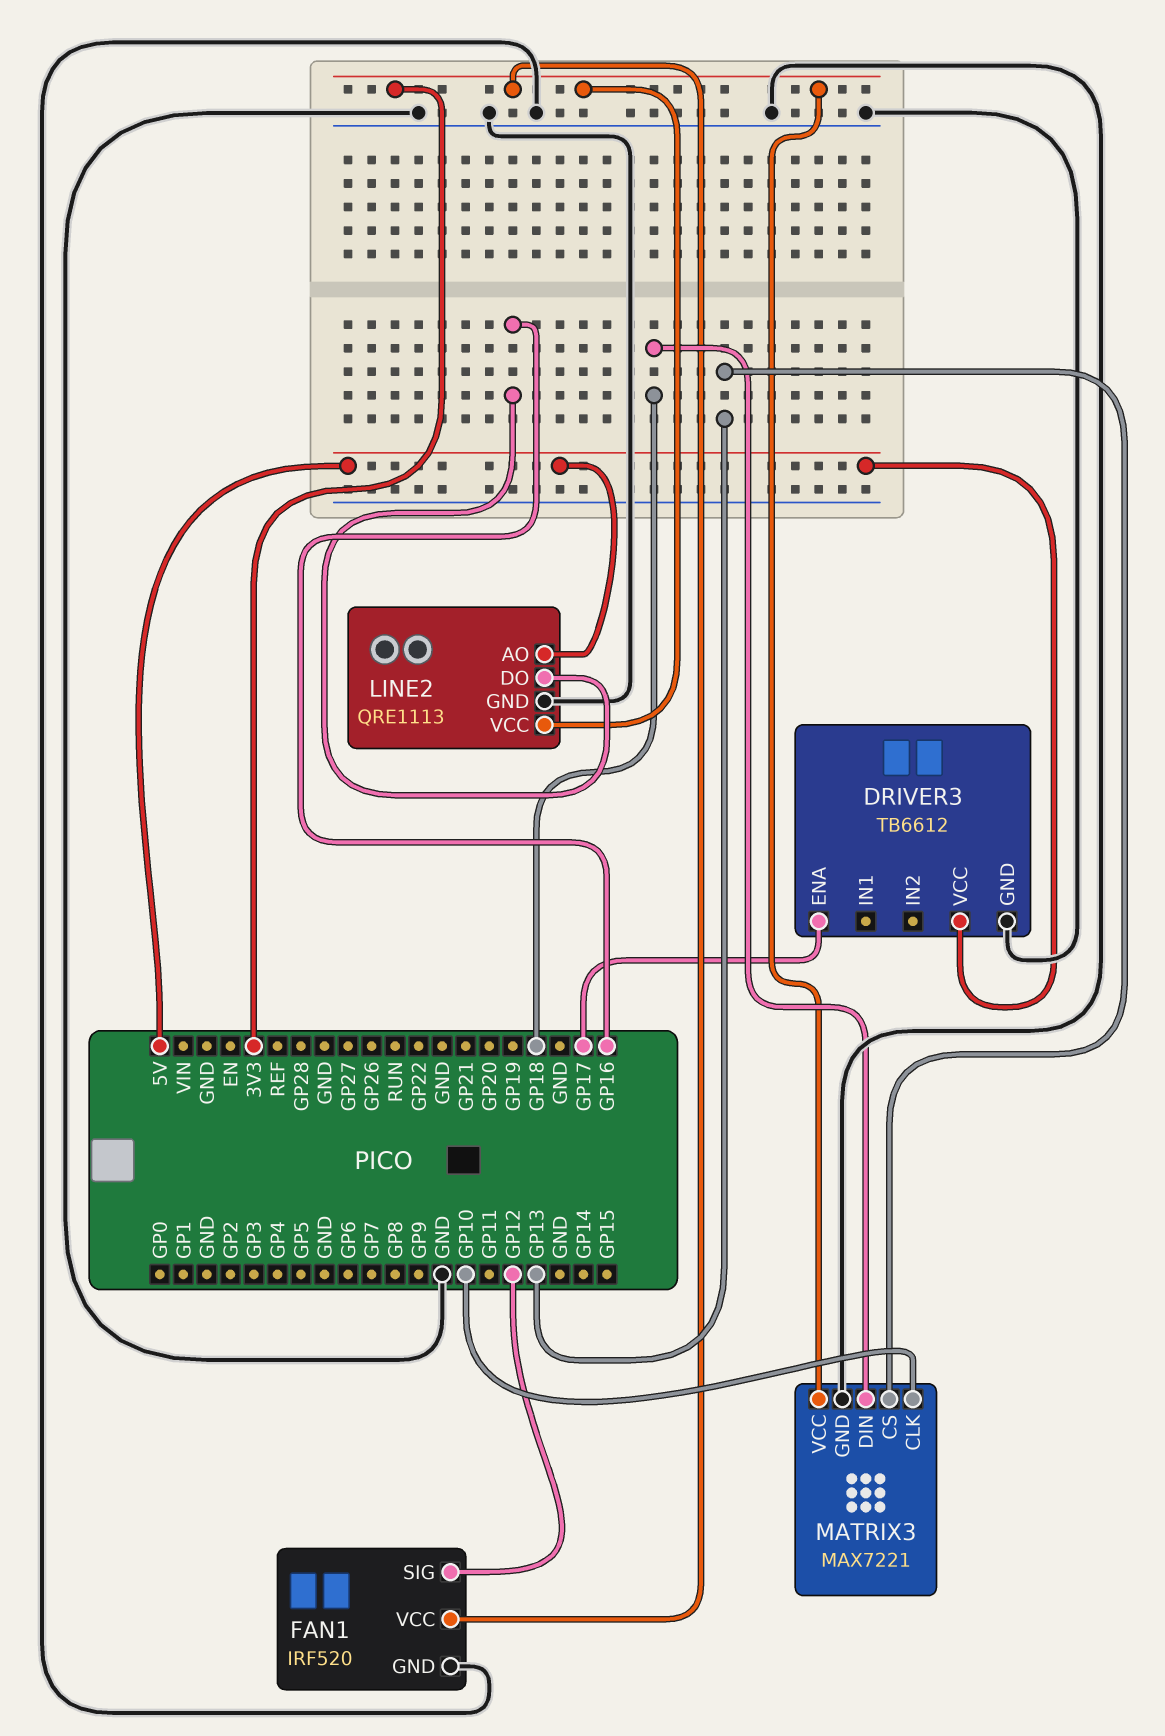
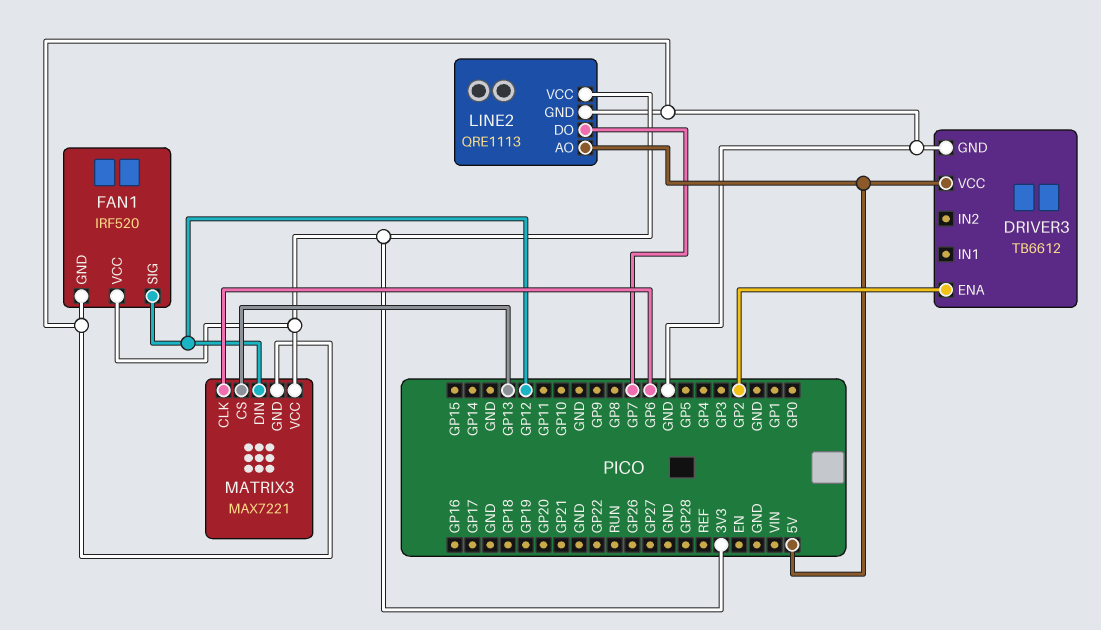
DRIVER3 pin ENA: GP17 -> GP2
LINE2 pin DO: GP16 -> GP7
MATRIX3 pin CLK: GP10 -> GP6
MATRIX3 pin DIN: GP18 -> GP12

